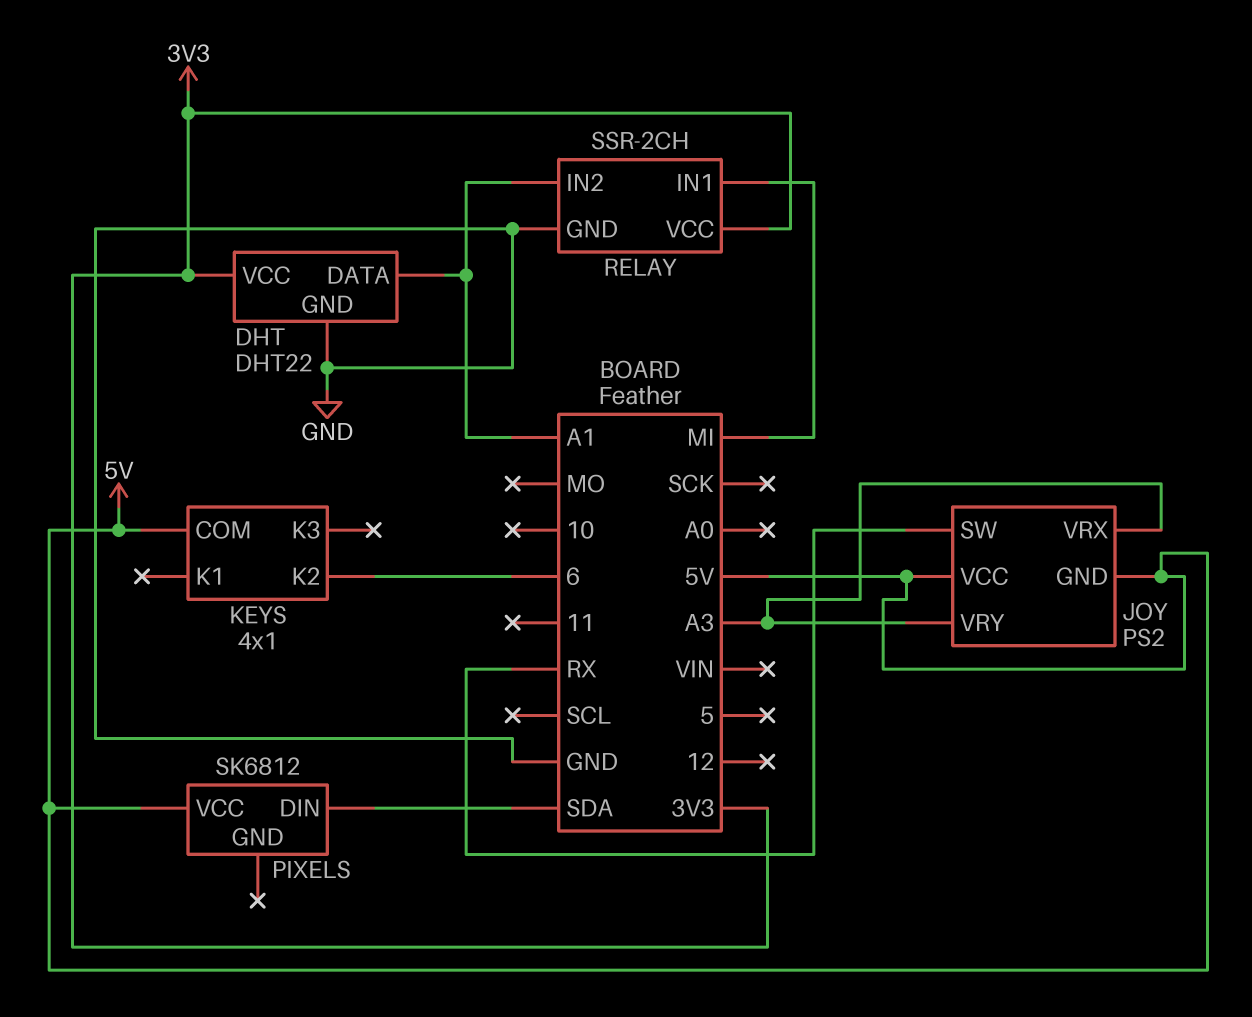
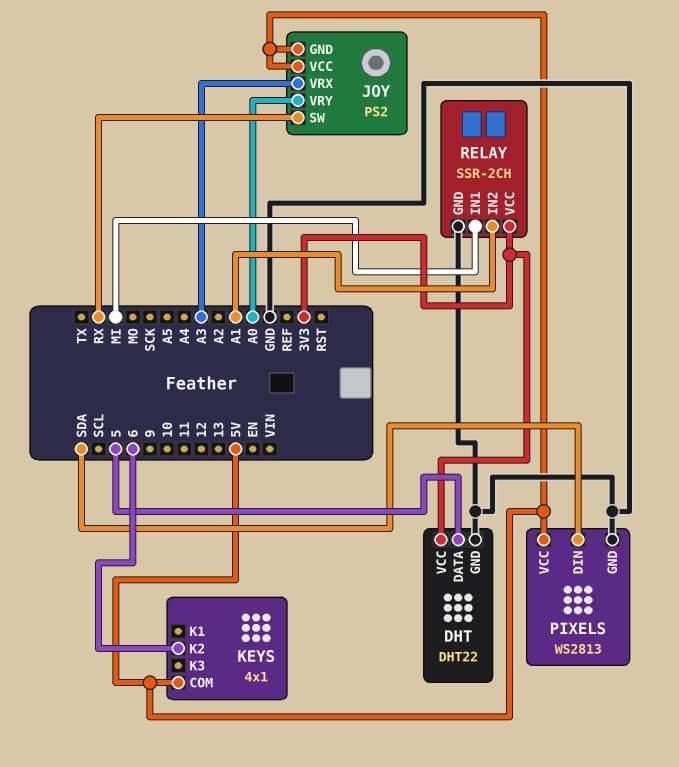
DHT pin DATA: A1 -> 5
JOY pin VRY: A3 -> A0
PIXELS: SK6812 -> WS2813
PIXELS pin GND: none -> GND

